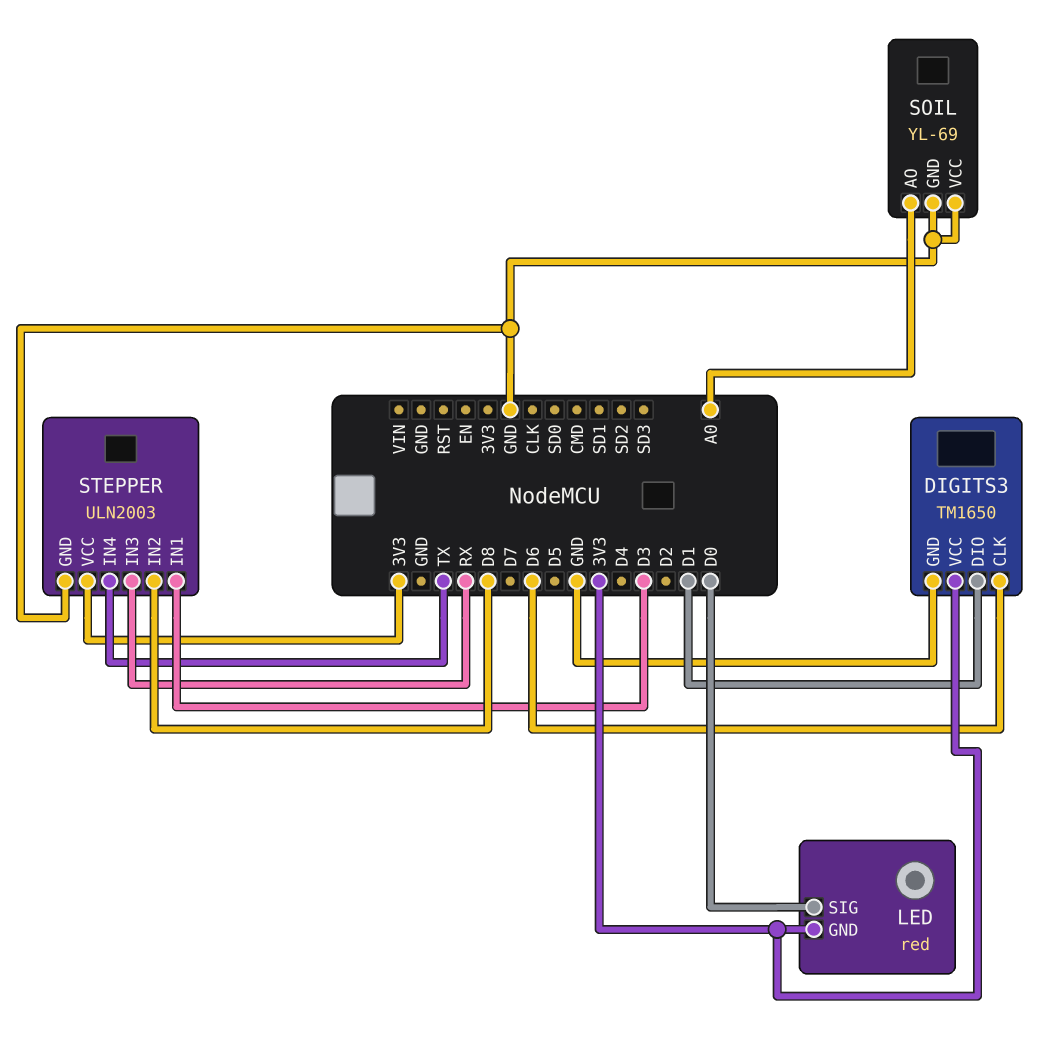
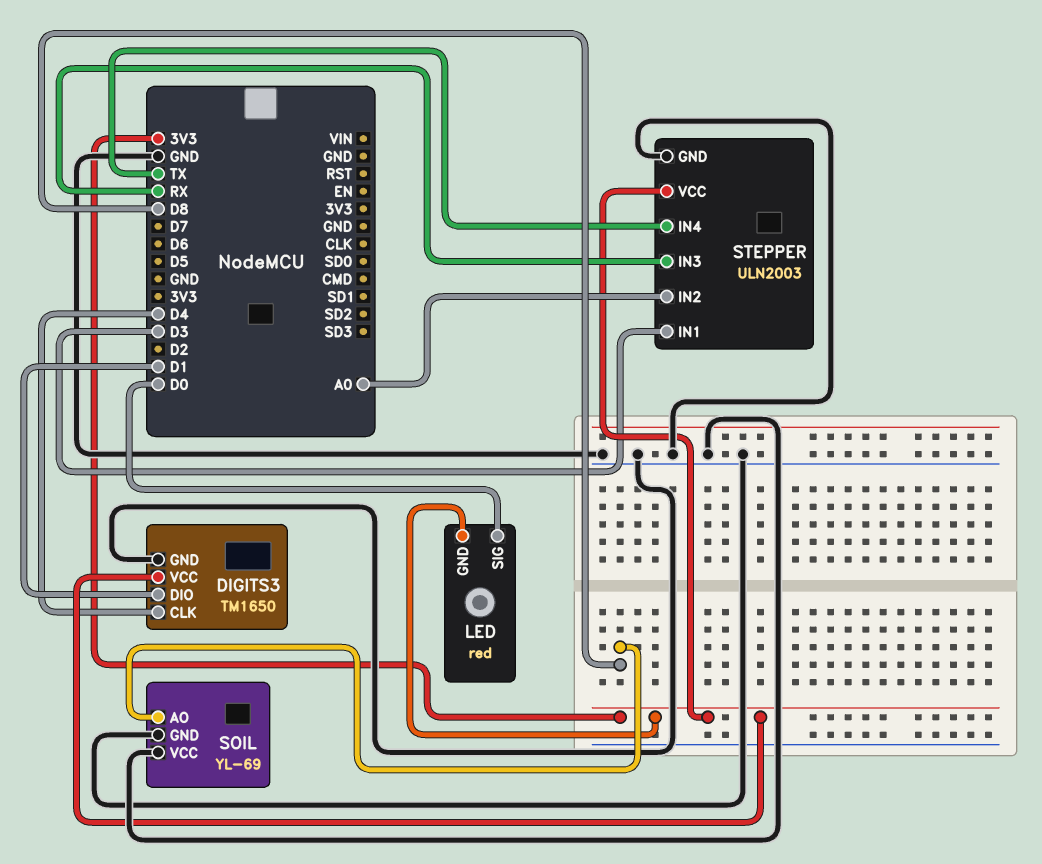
DIGITS3 pin CLK: D6 -> D4
SOIL pin AO: A0 -> D8
STEPPER pin IN2: D8 -> A0

